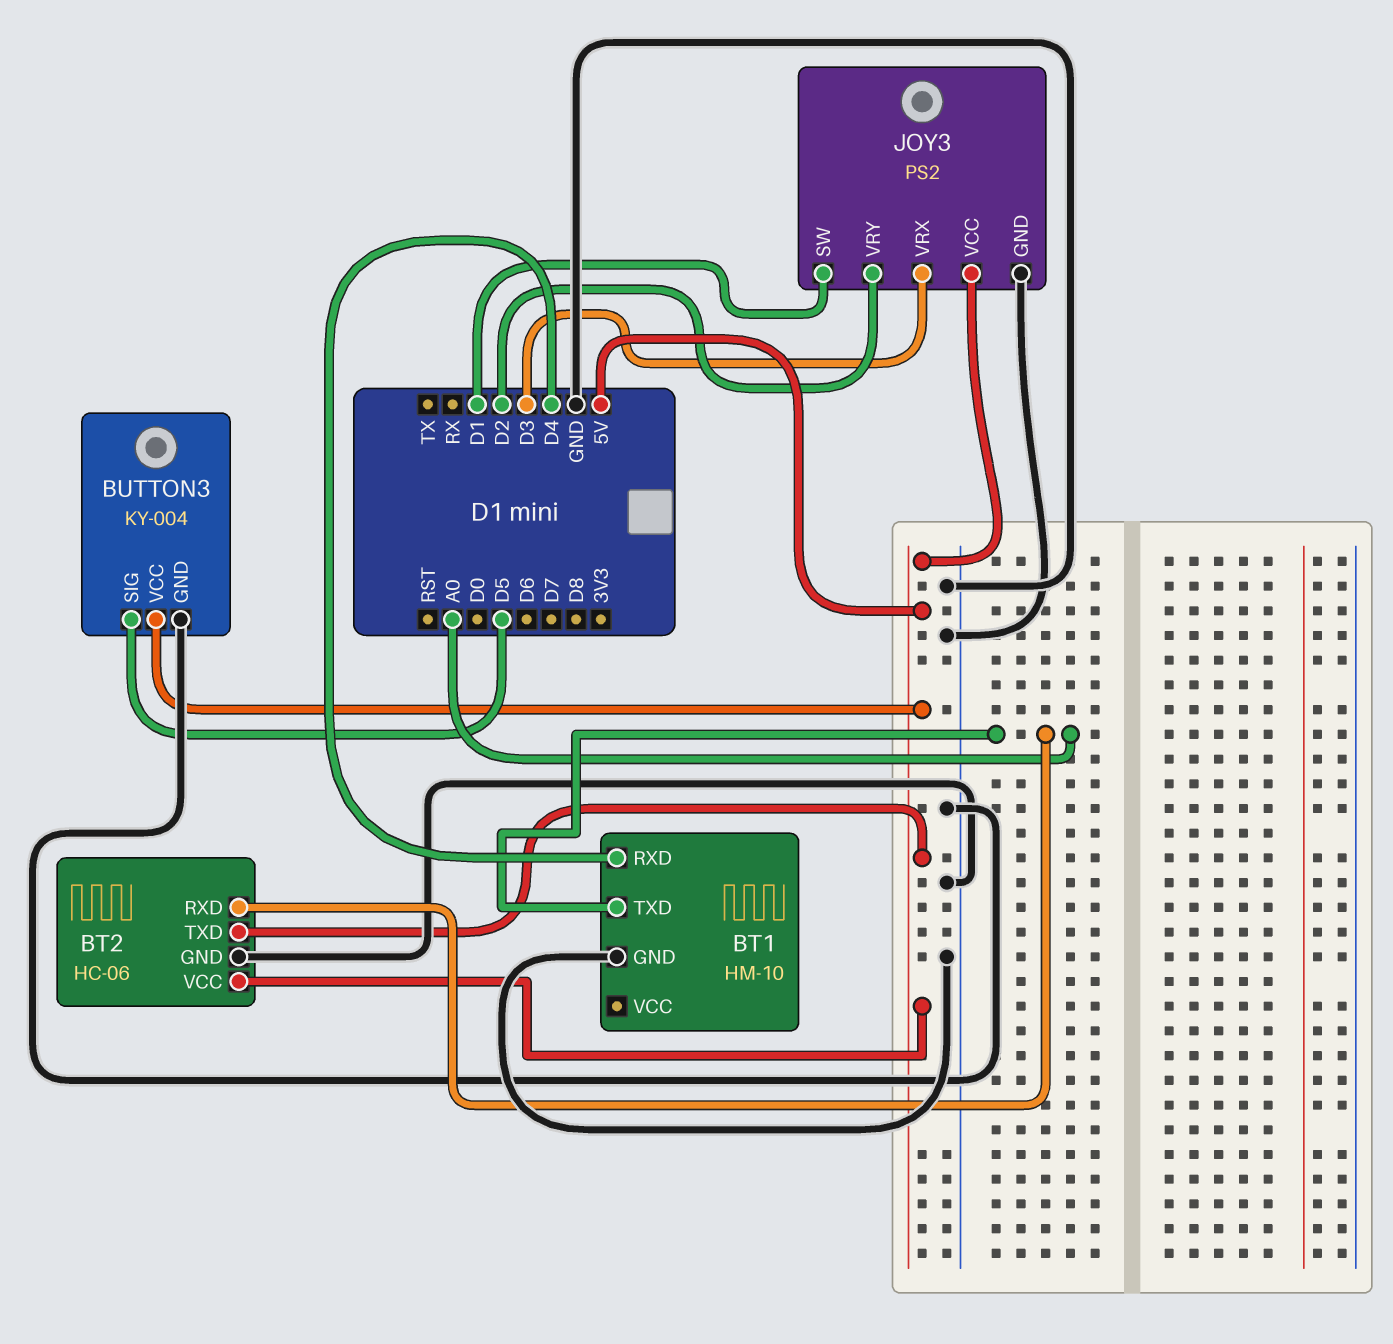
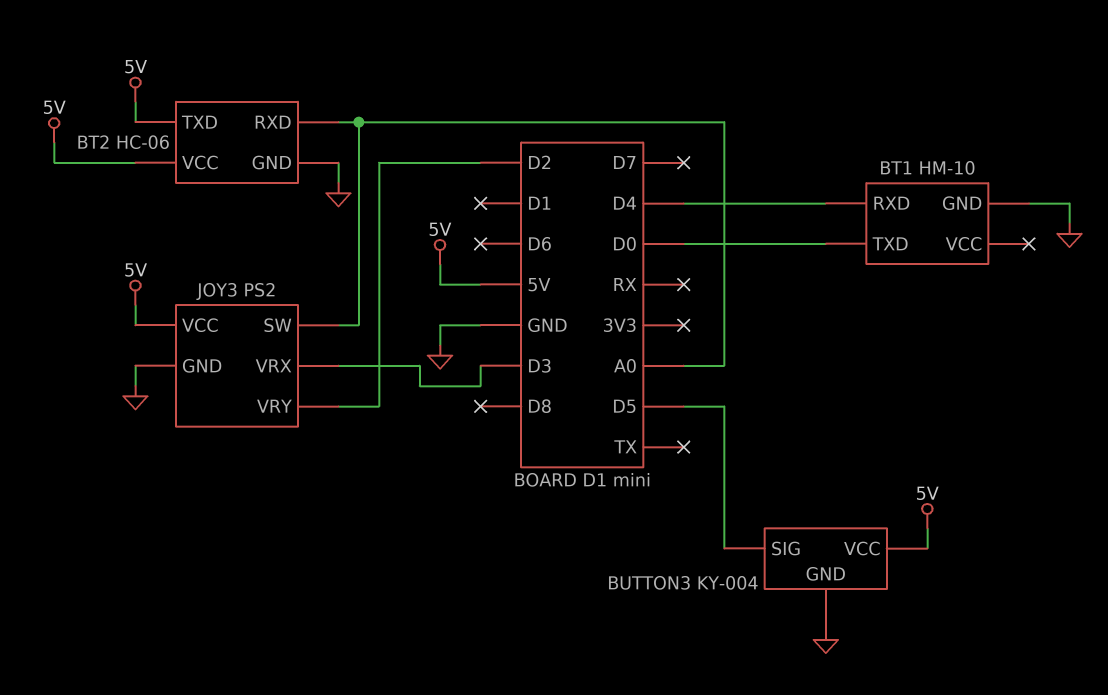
BT1 pin TXD: A0 -> D0
JOY3 pin SW: D1 -> A0

